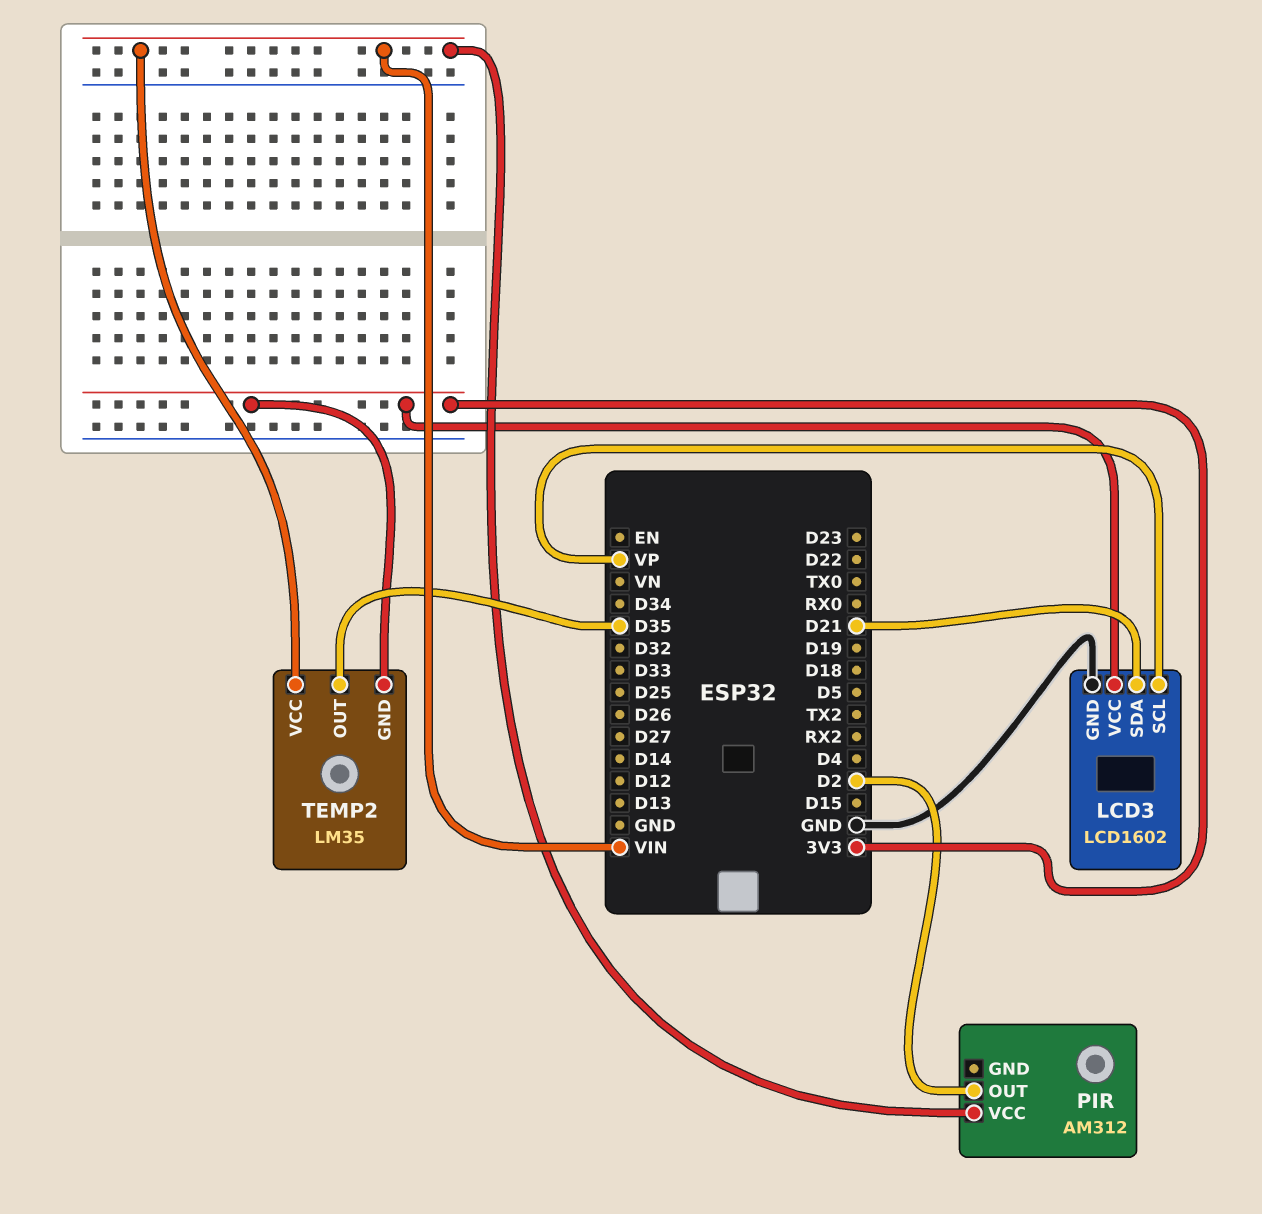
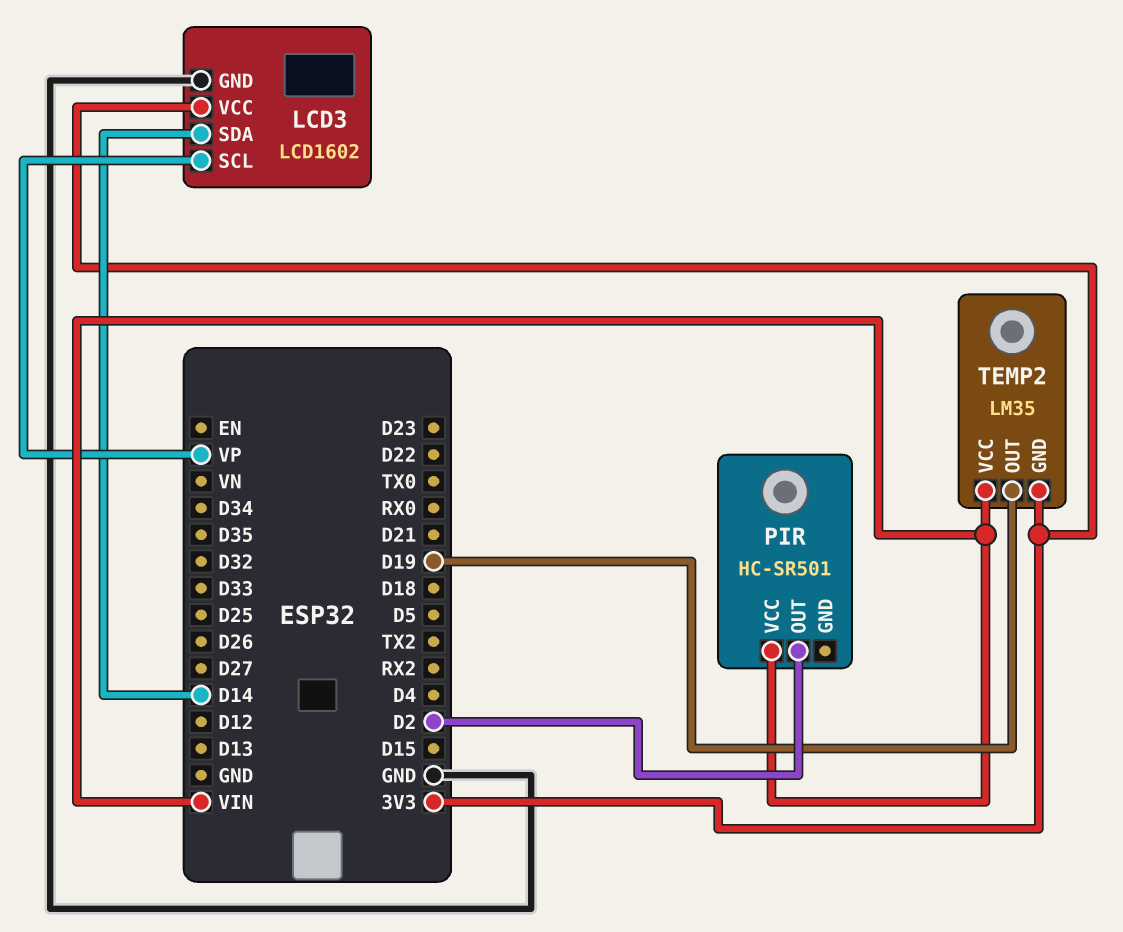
LCD3 pin SDA: D21 -> D14
PIR: AM312 -> HC-SR501
TEMP2 pin OUT: D35 -> D19

